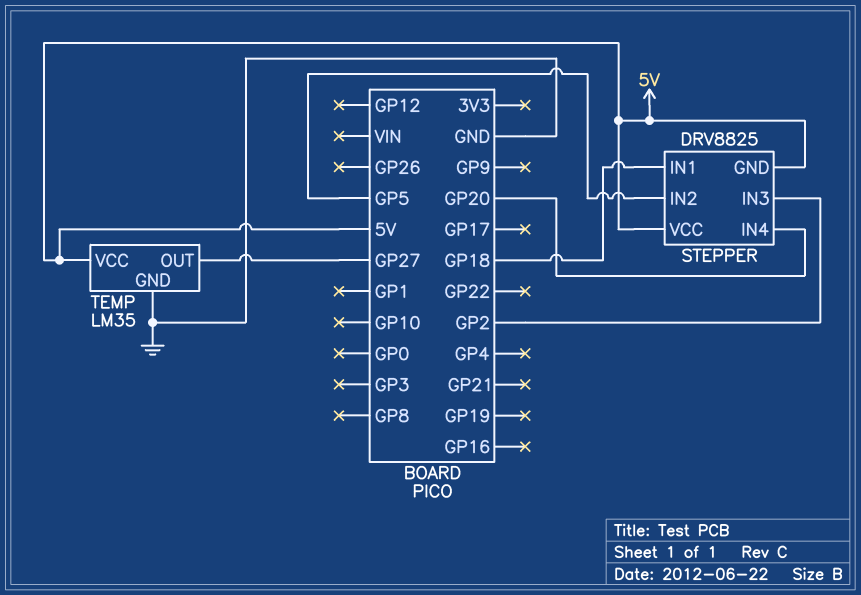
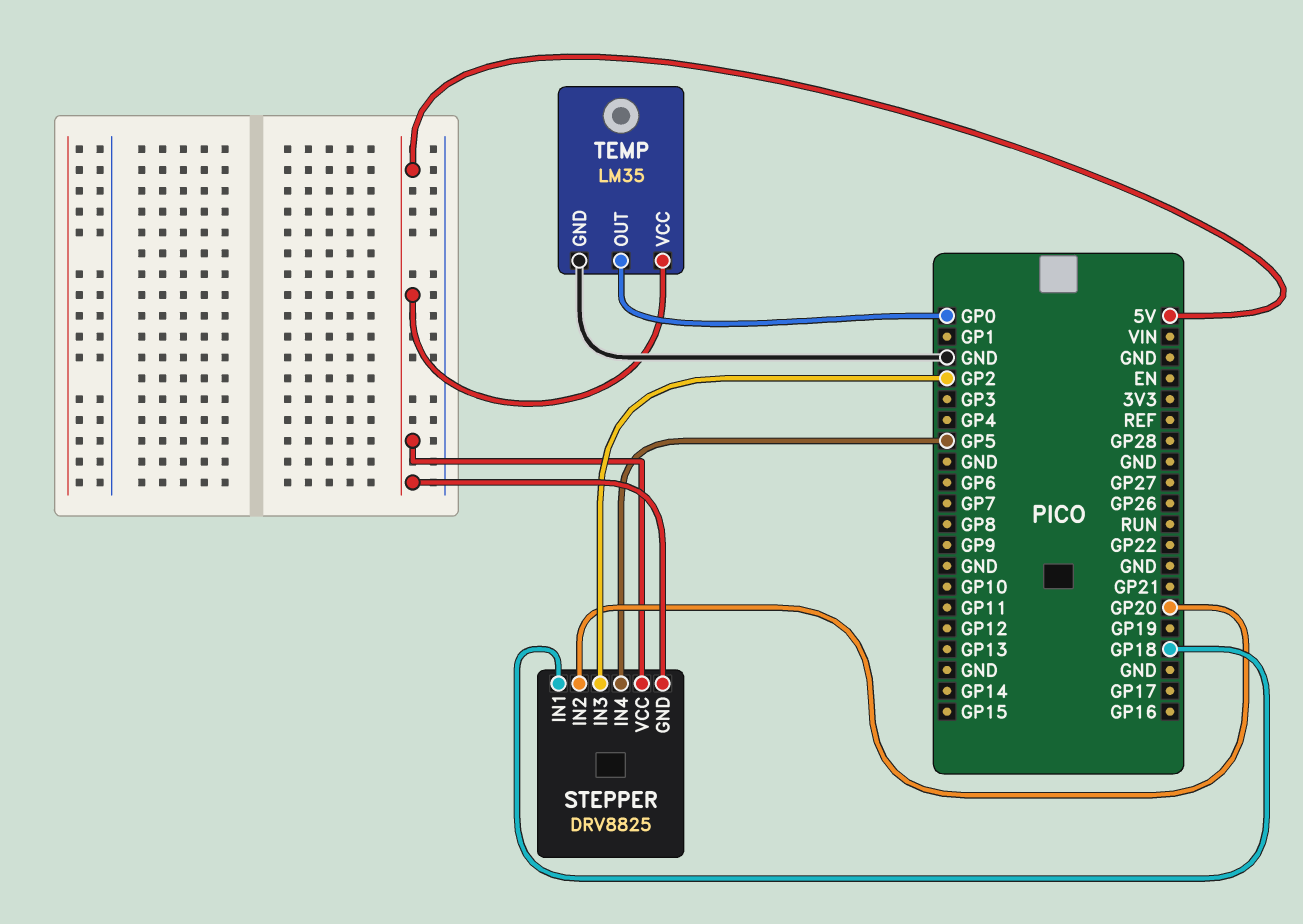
STEPPER pin IN2: GP5 -> GP20
STEPPER pin IN4: GP20 -> GP5
TEMP pin OUT: GP27 -> GP0

